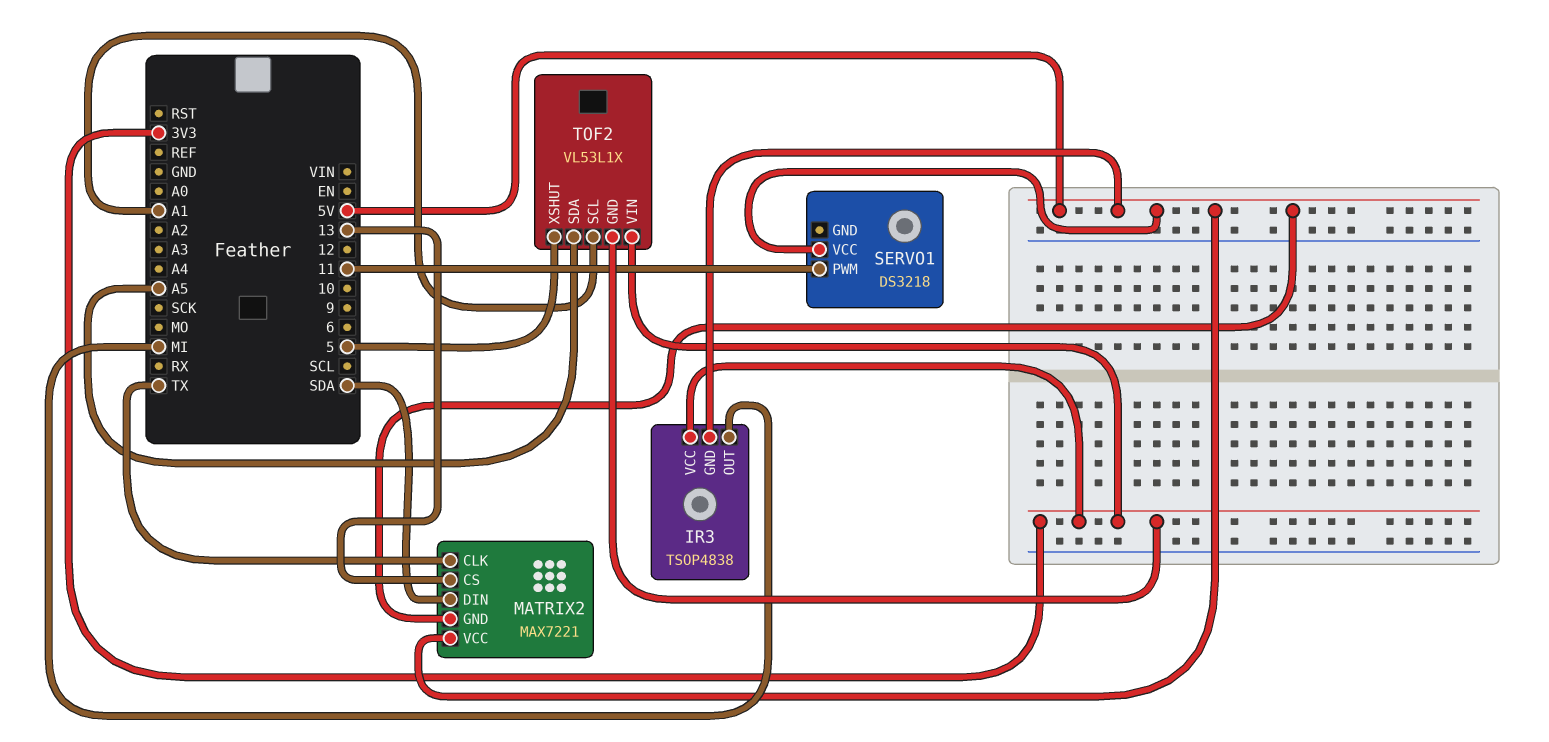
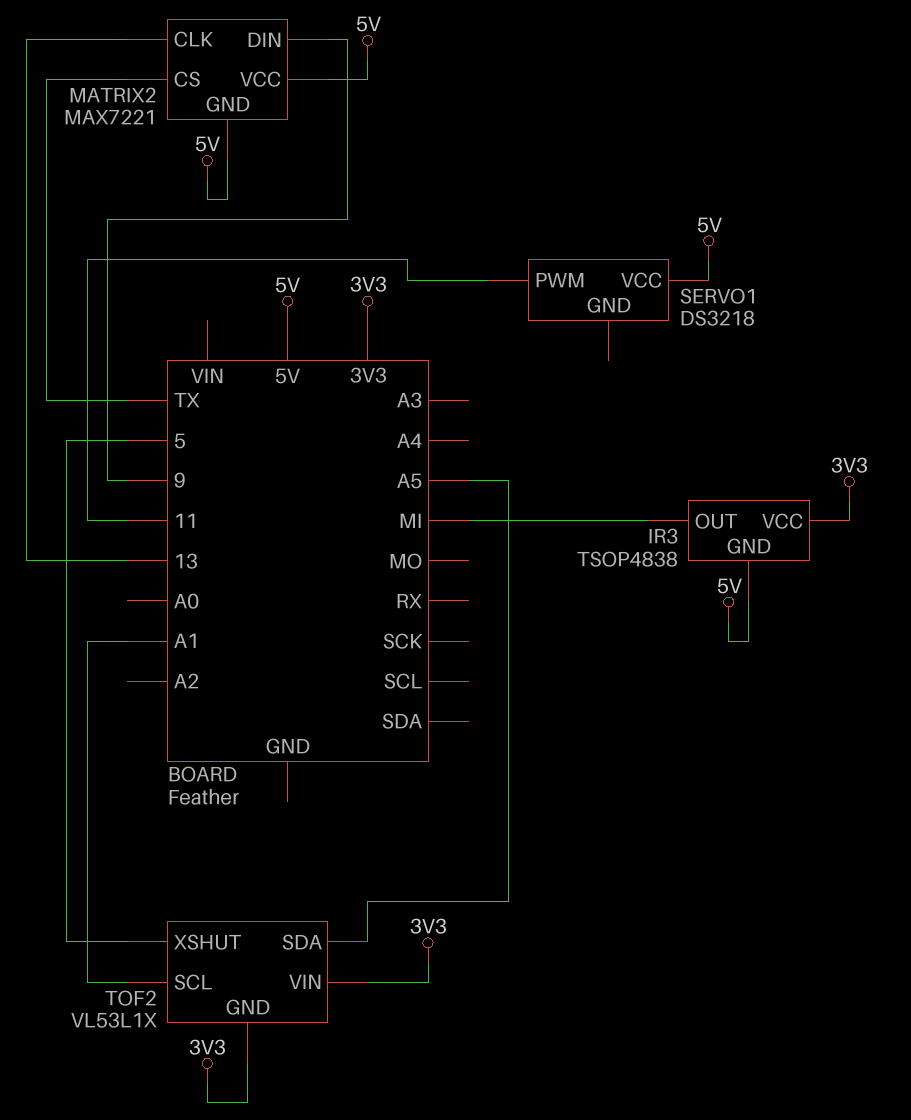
MATRIX2 pin CLK: TX -> 13
MATRIX2 pin CS: 13 -> TX
MATRIX2 pin DIN: SDA -> 9

